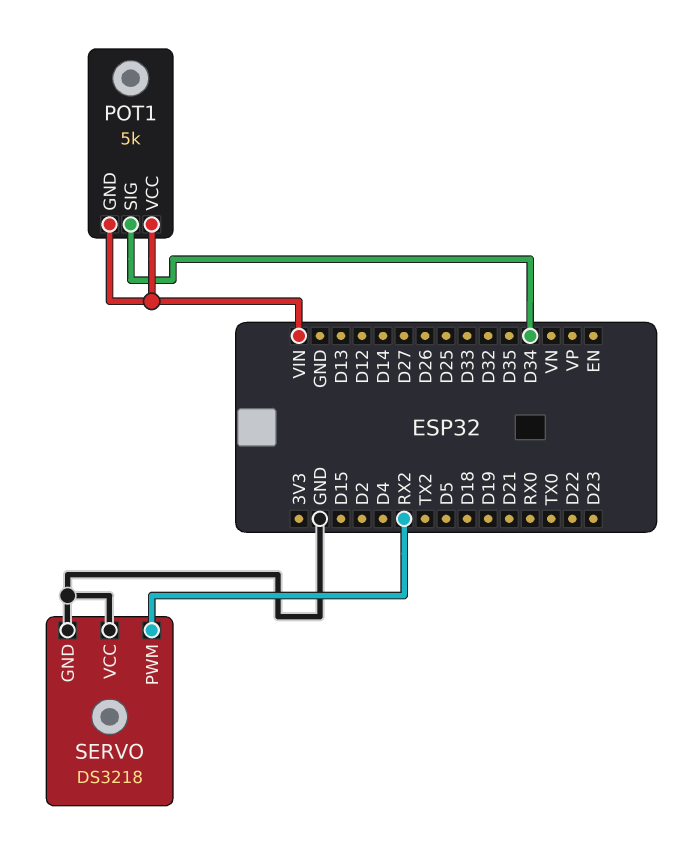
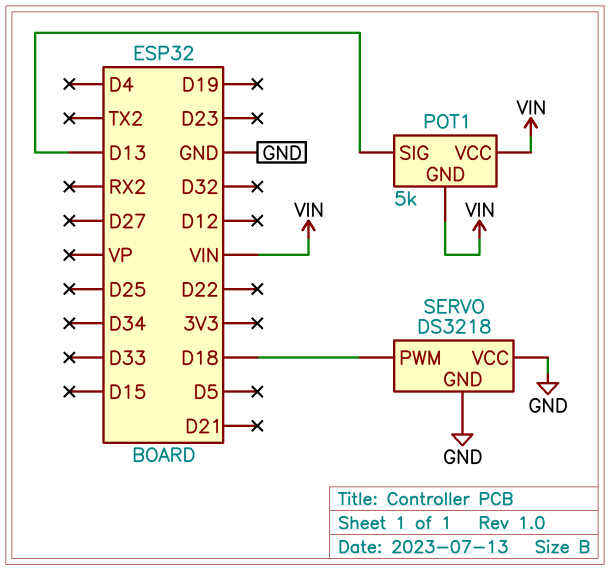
POT1 pin SIG: D34 -> D13
SERVO pin PWM: RX2 -> D18

